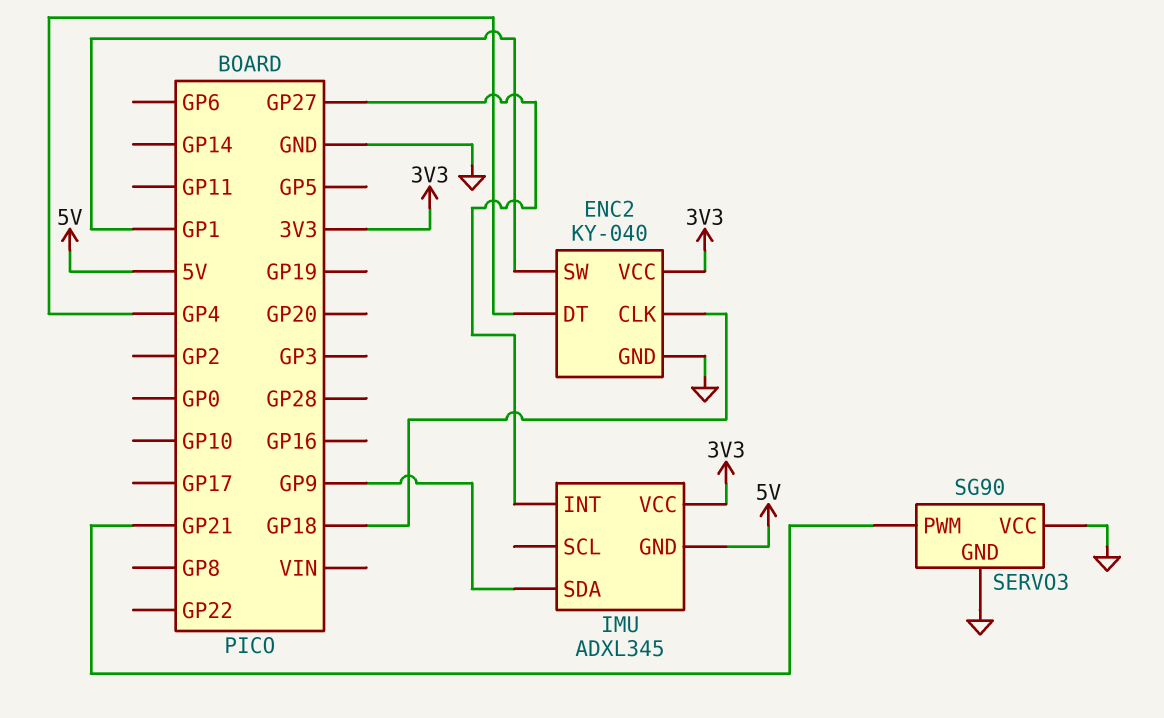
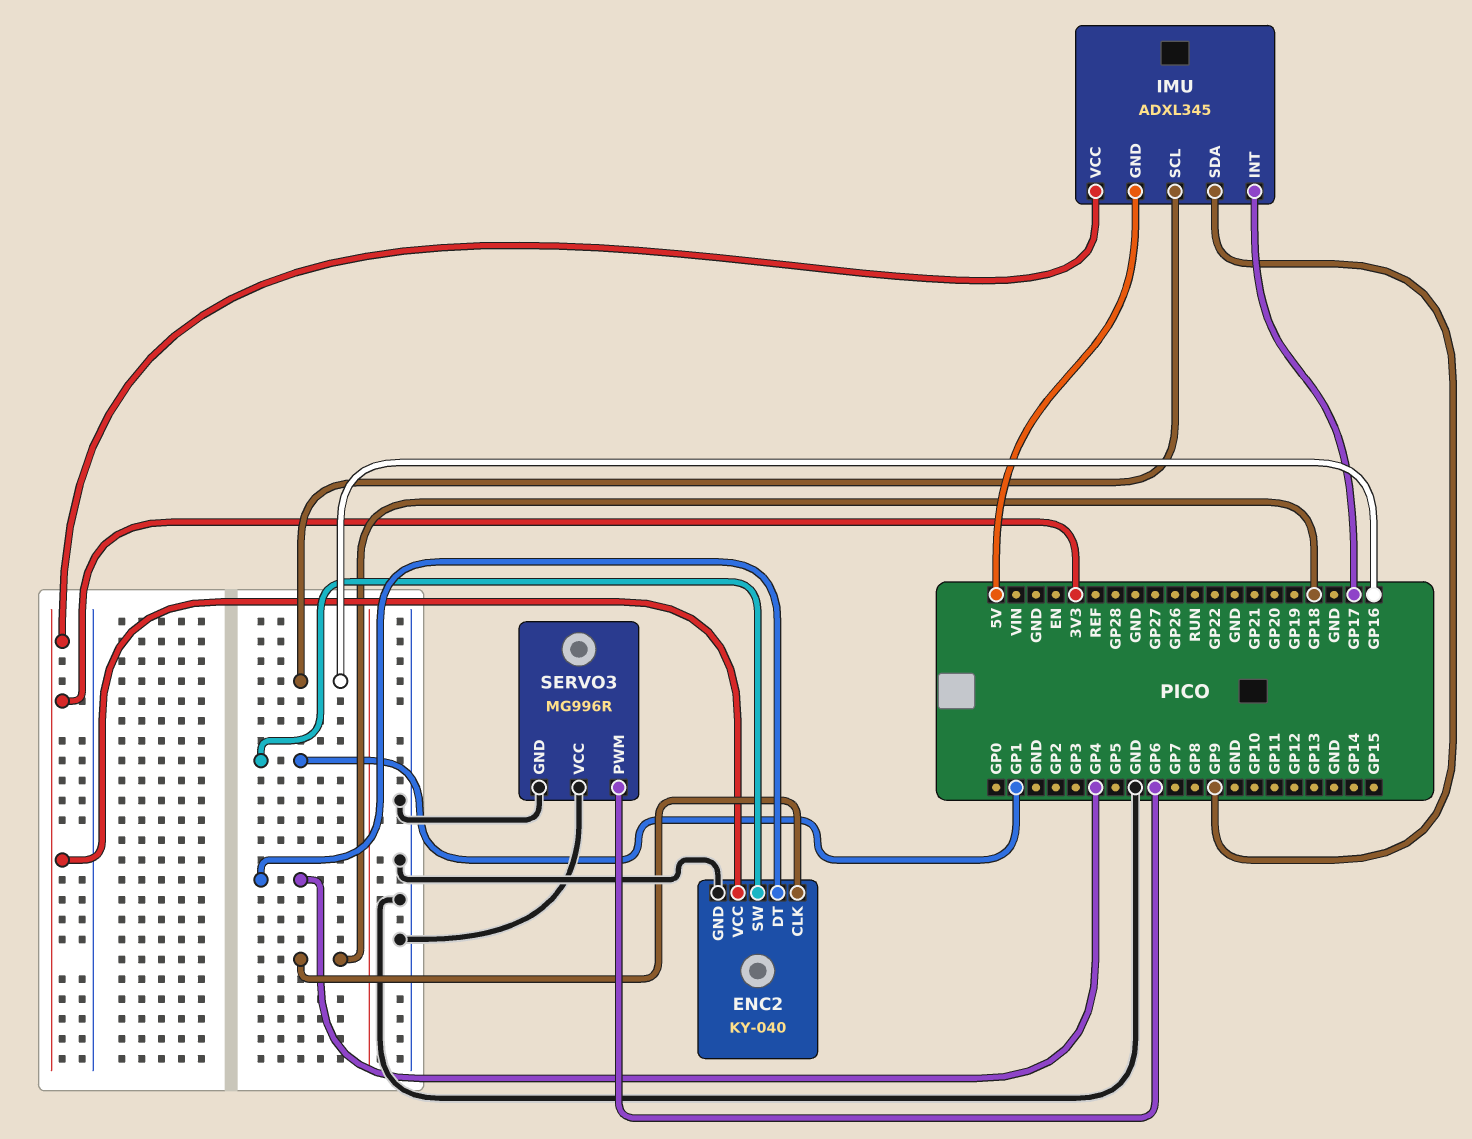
IMU pin INT: GP27 -> GP17
IMU pin SCL: none -> GP16
SERVO3: SG90 -> MG996R
SERVO3 pin PWM: GP21 -> GP6

